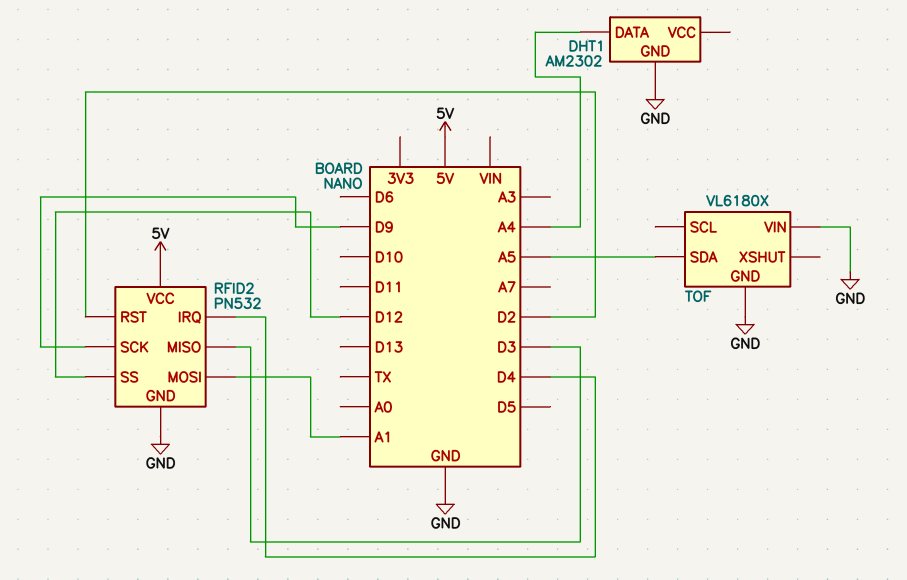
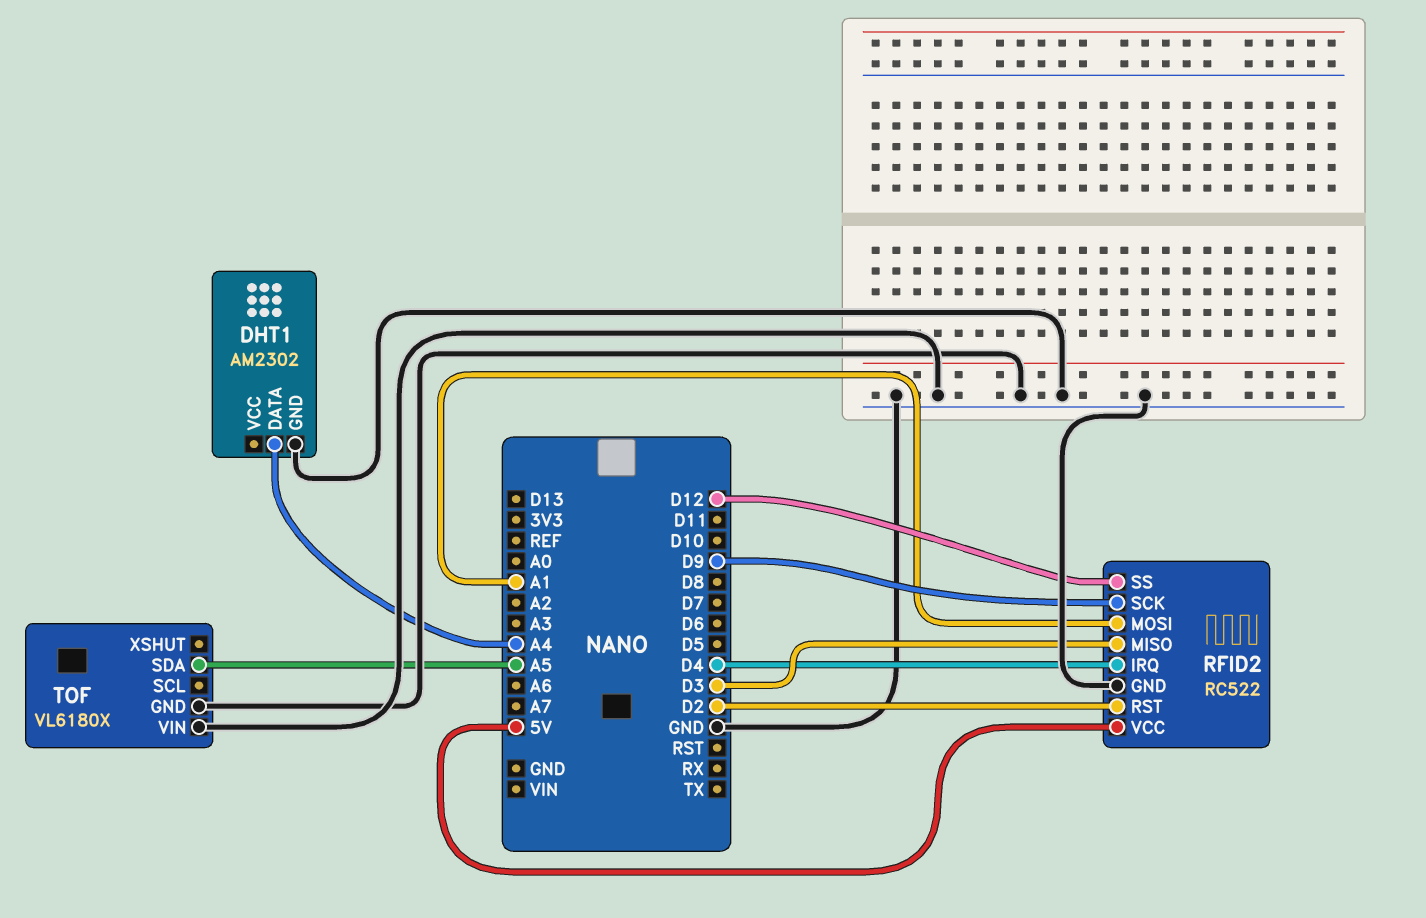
RFID2: PN532 -> RC522

